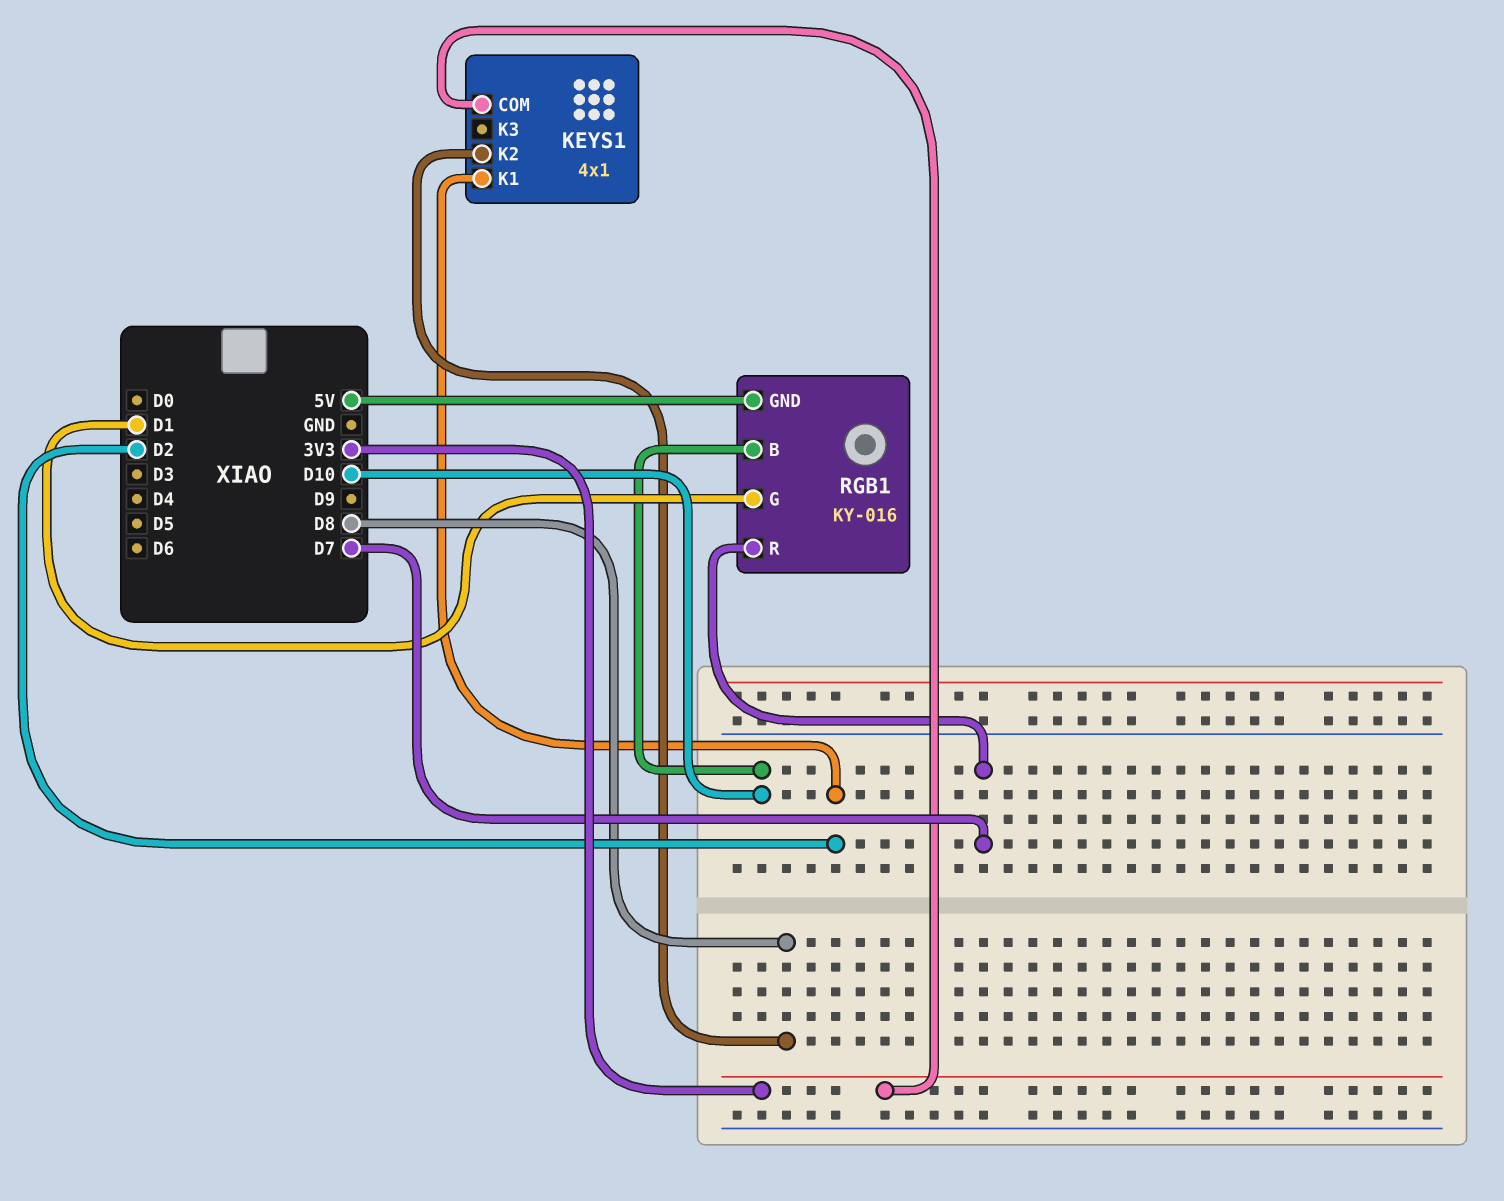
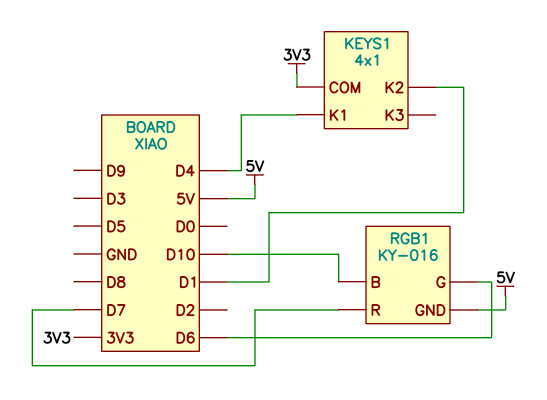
KEYS1 pin K1: D2 -> D4
KEYS1 pin K2: D8 -> D1
RGB1 pin G: D1 -> D6

